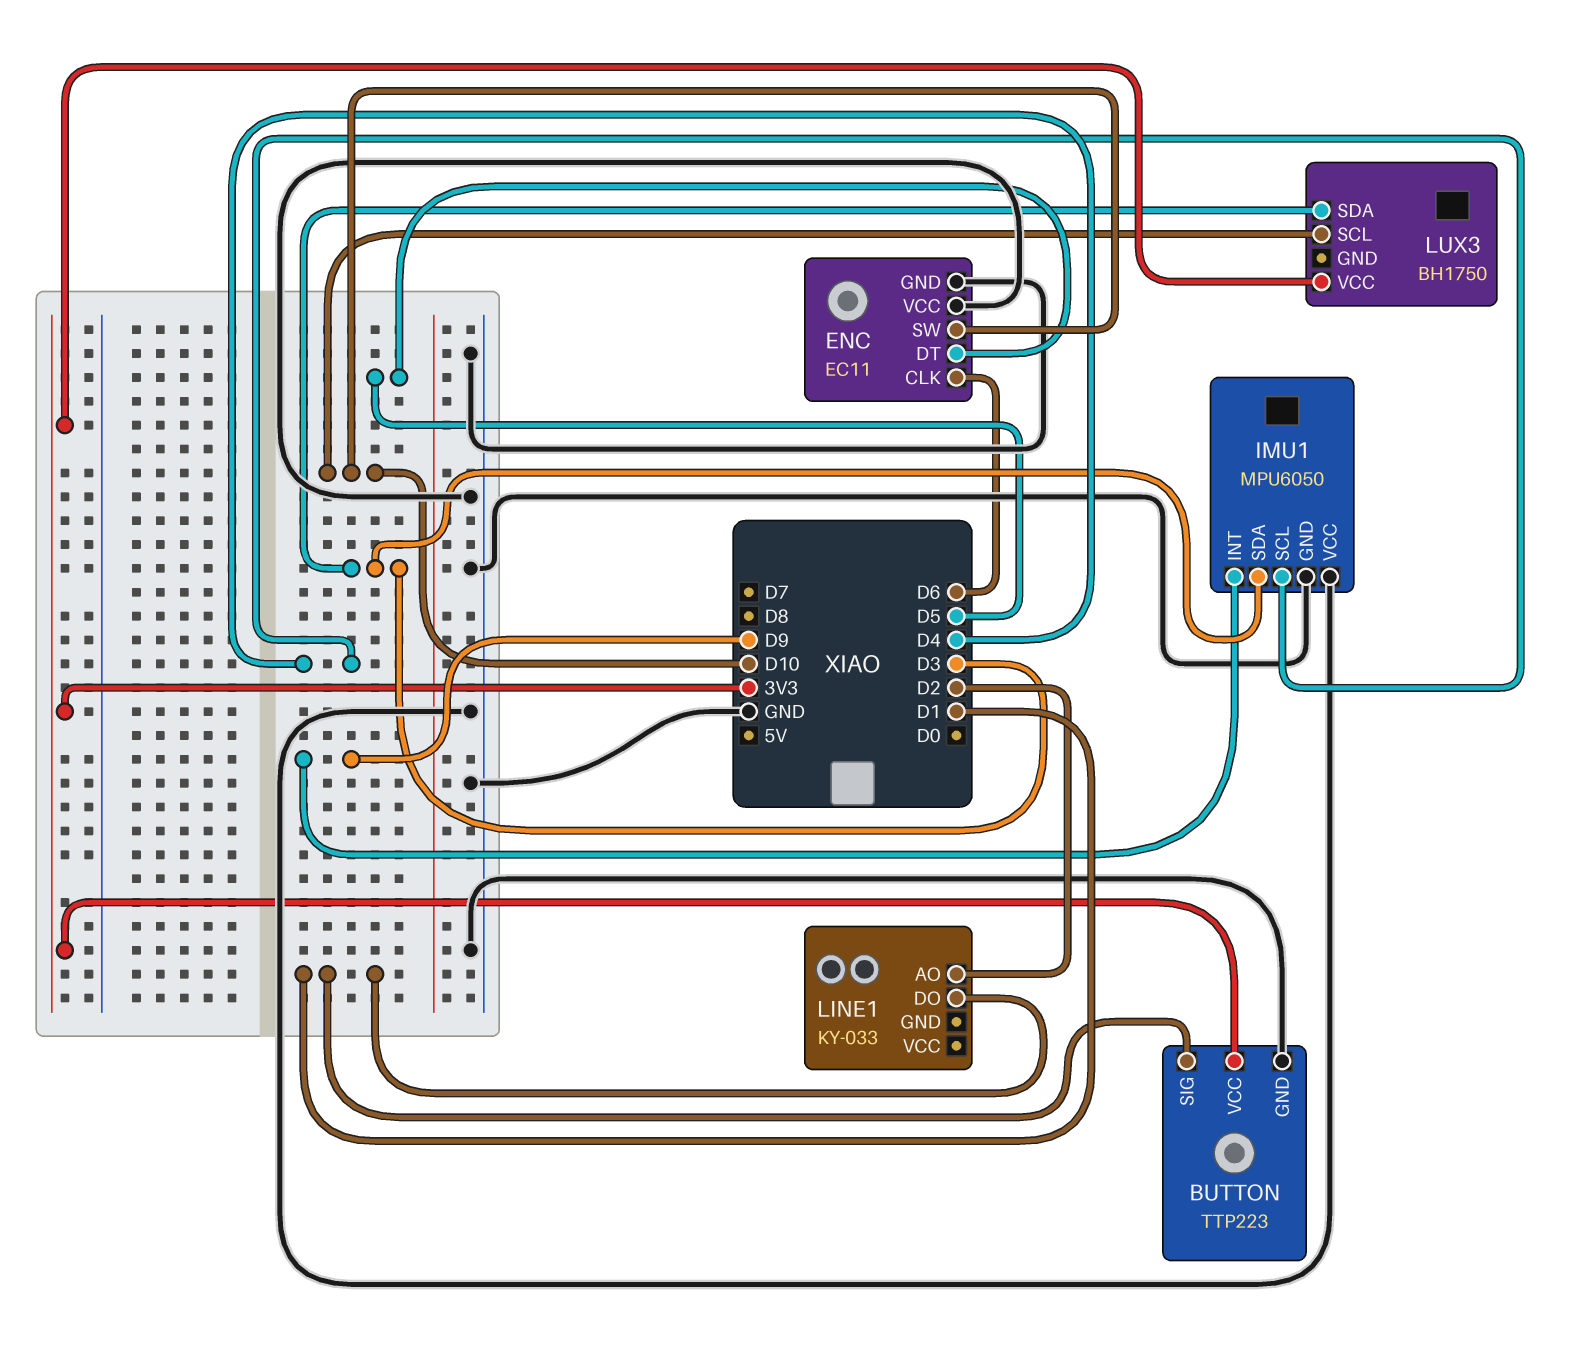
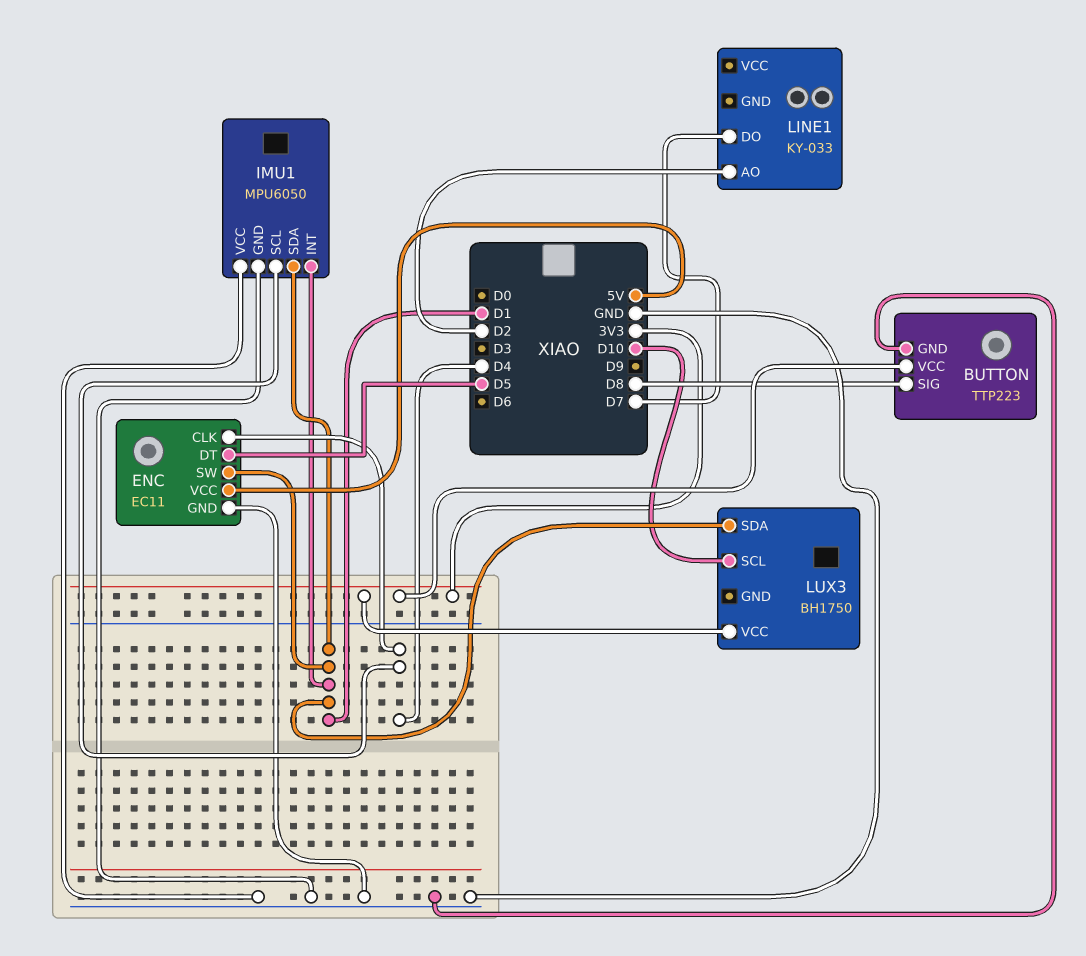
BUTTON pin SIG: D1 -> D8
ENC pin CLK: D6 -> D4
ENC pin SW: D10 -> D1
ENC pin VCC: GND -> 5V
IMU1 pin INT: D9 -> D1
IMU1 pin SDA: D3 -> D1
LINE1 pin DO: D1 -> D7
LUX3 pin SDA: D3 -> D1

